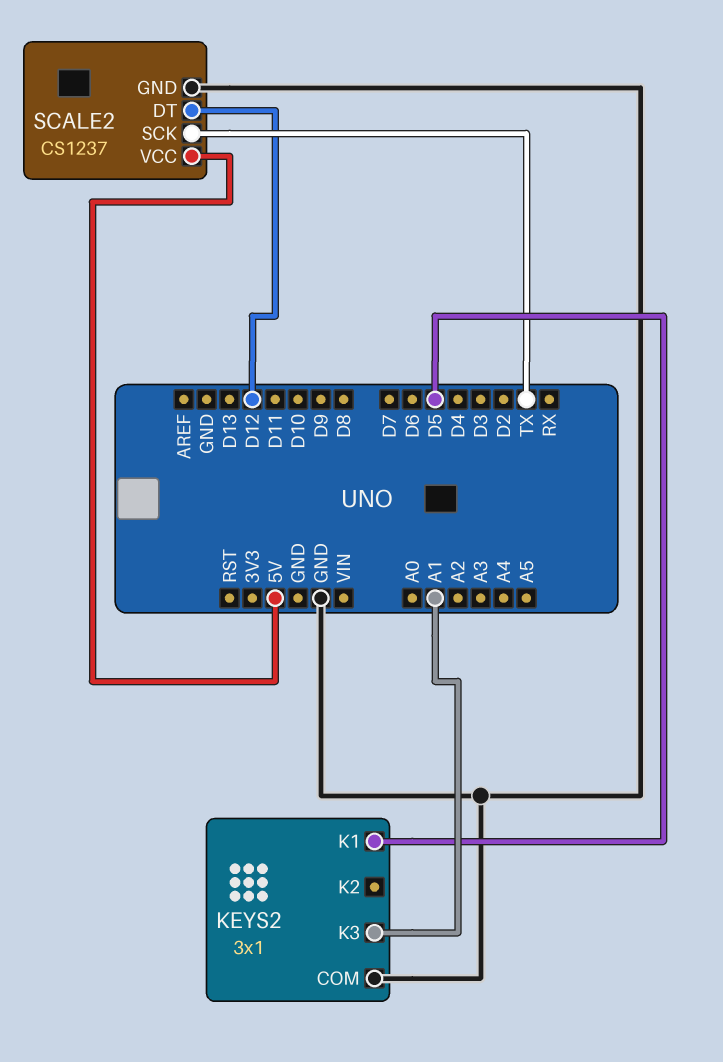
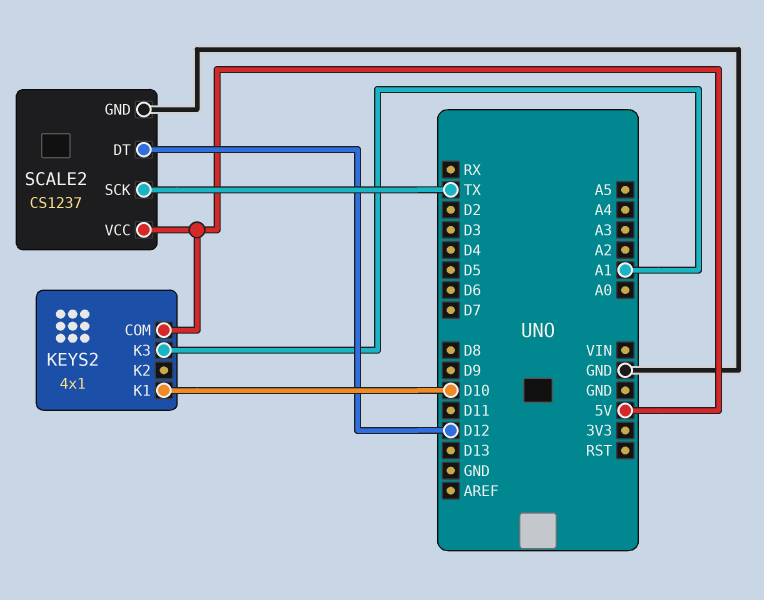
KEYS2: 3x1 -> 4x1
KEYS2 pin COM: GND -> 5V
KEYS2 pin K1: D5 -> D10

